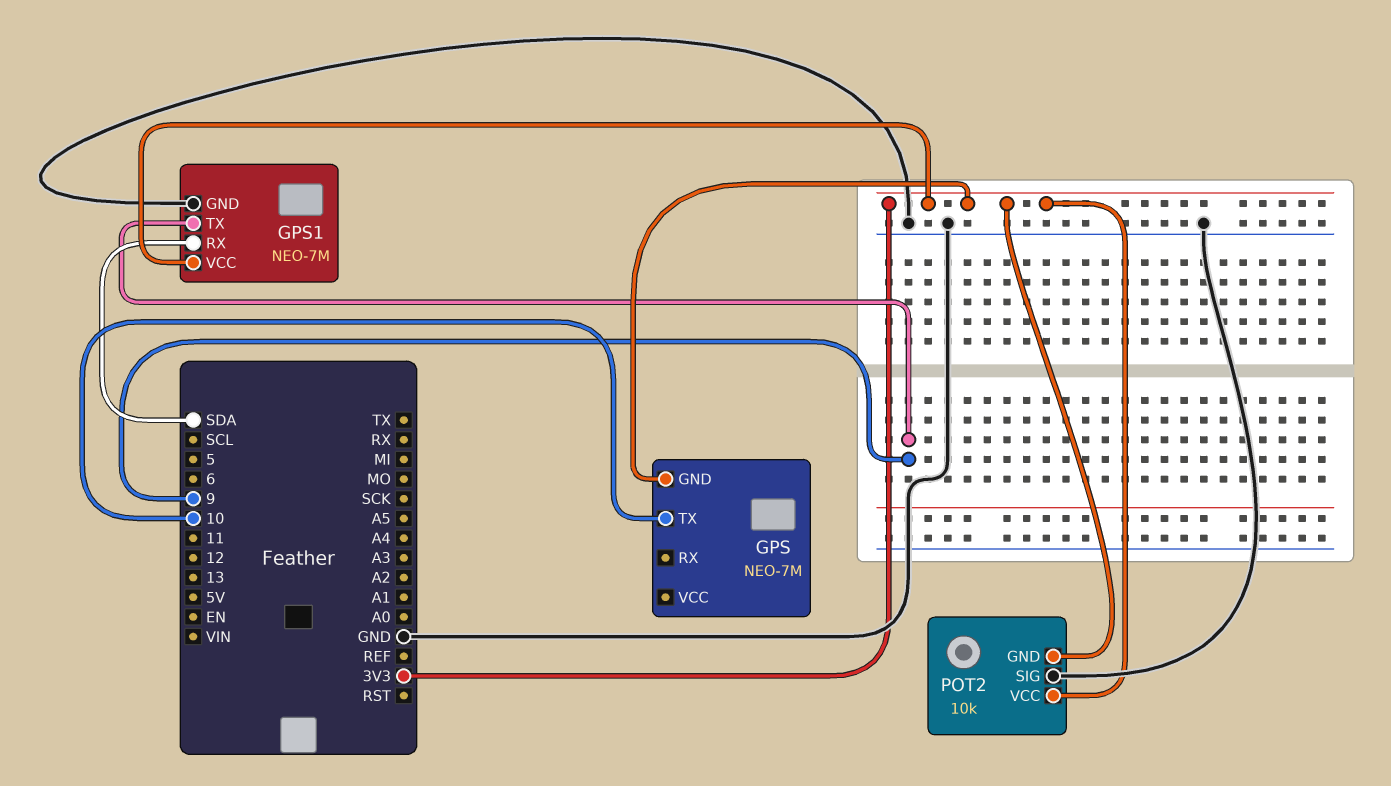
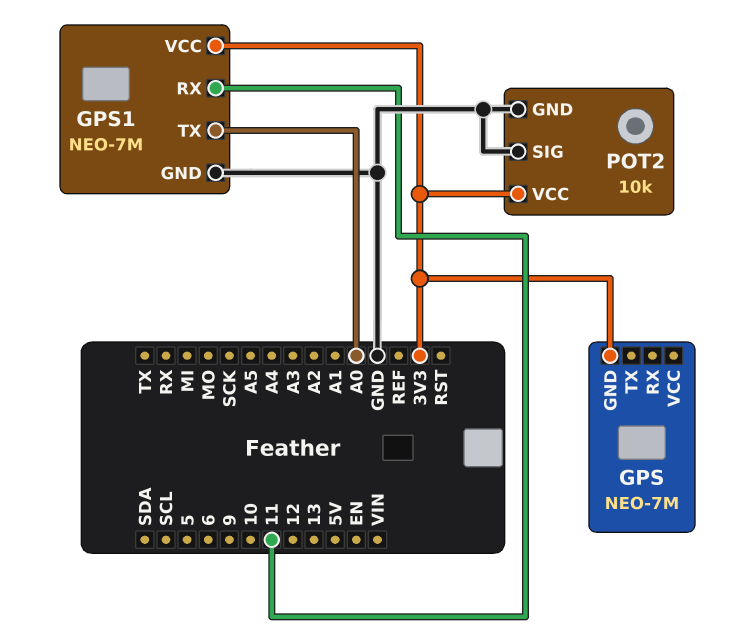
GPS pin TX: 10 -> none
GPS1 pin RX: SDA -> 11
GPS1 pin TX: 9 -> A0
POT2 pin GND: 3V3 -> GND

